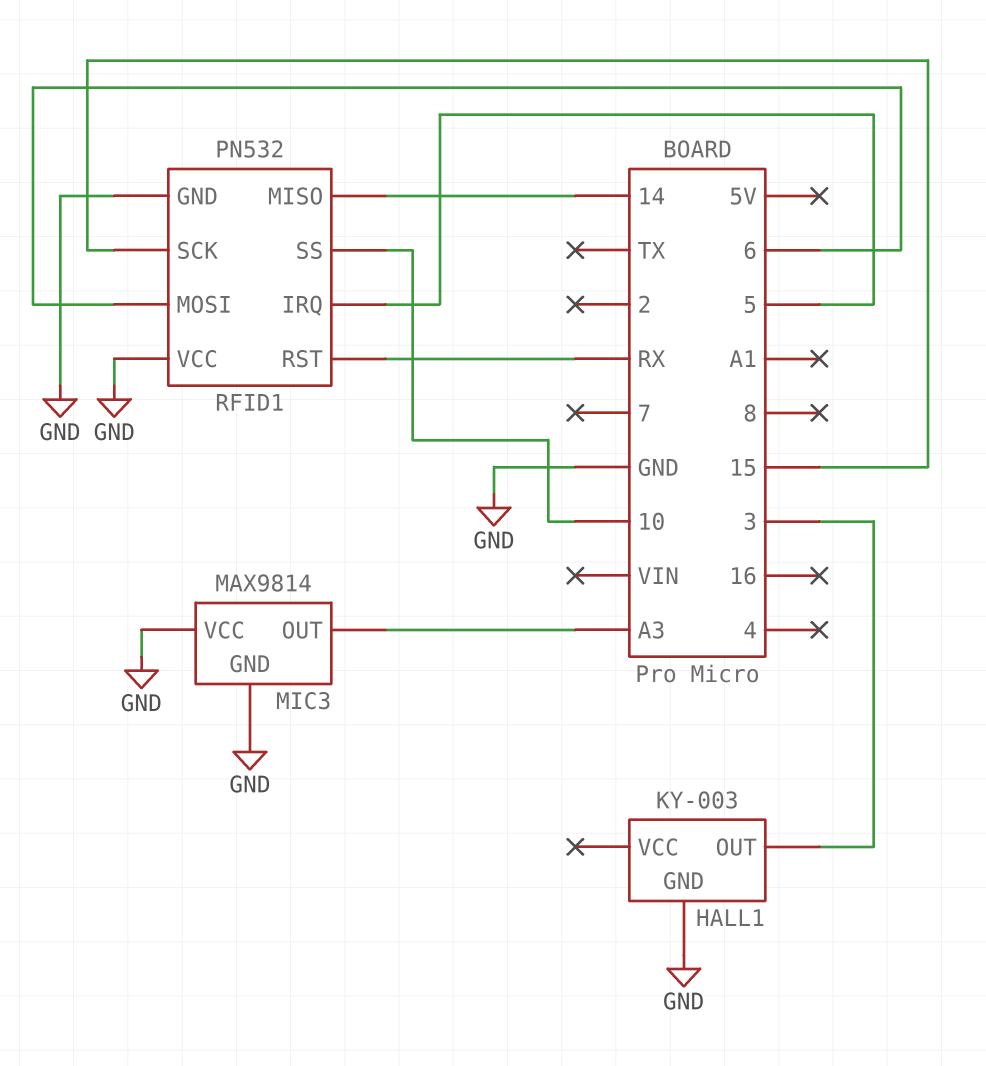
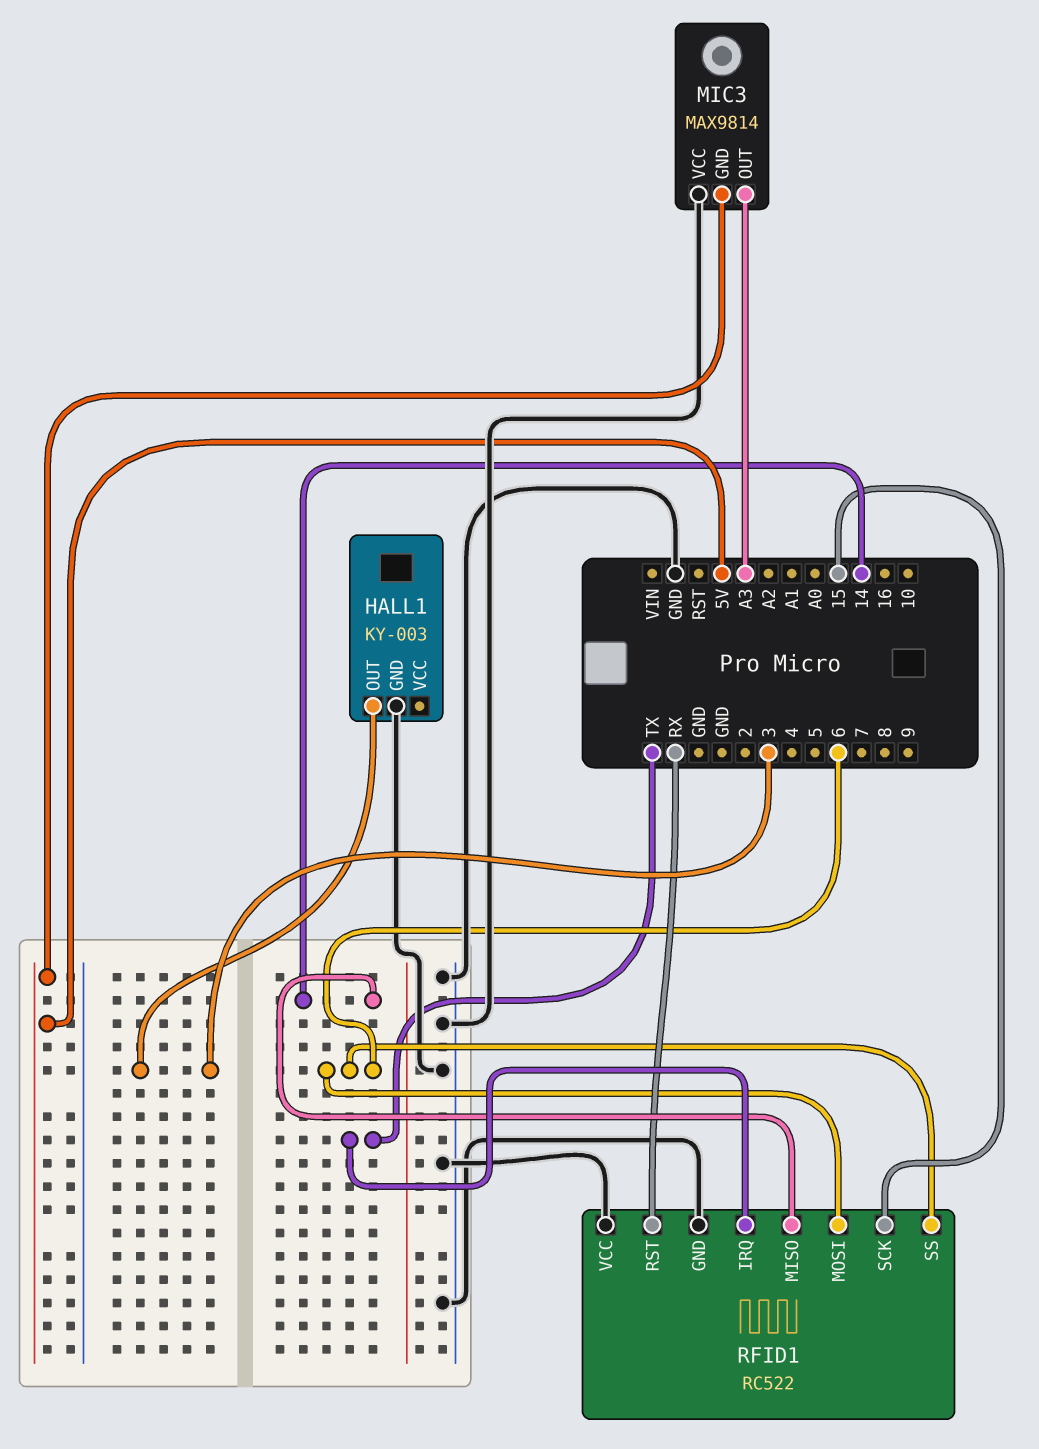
MIC3 pin GND: GND -> 5V
RFID1: PN532 -> RC522
RFID1 pin IRQ: 5 -> TX
RFID1 pin SS: 10 -> 6

